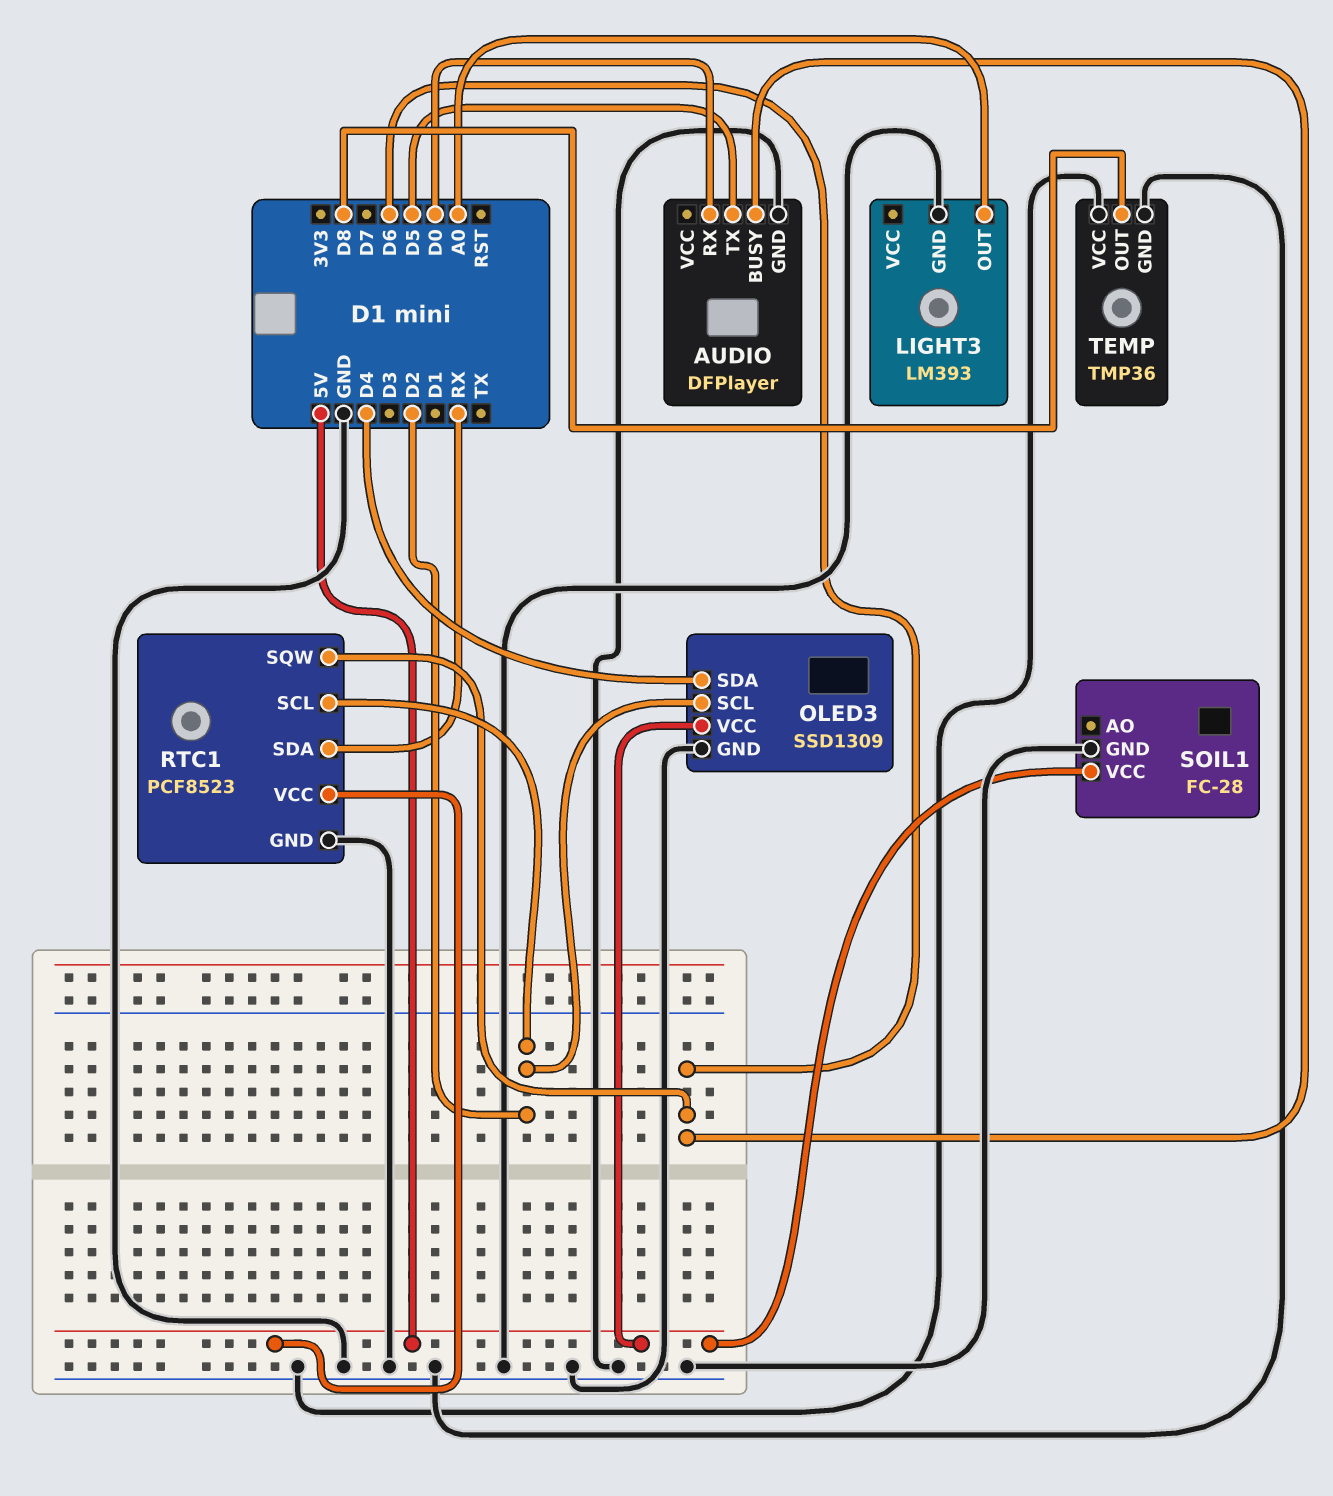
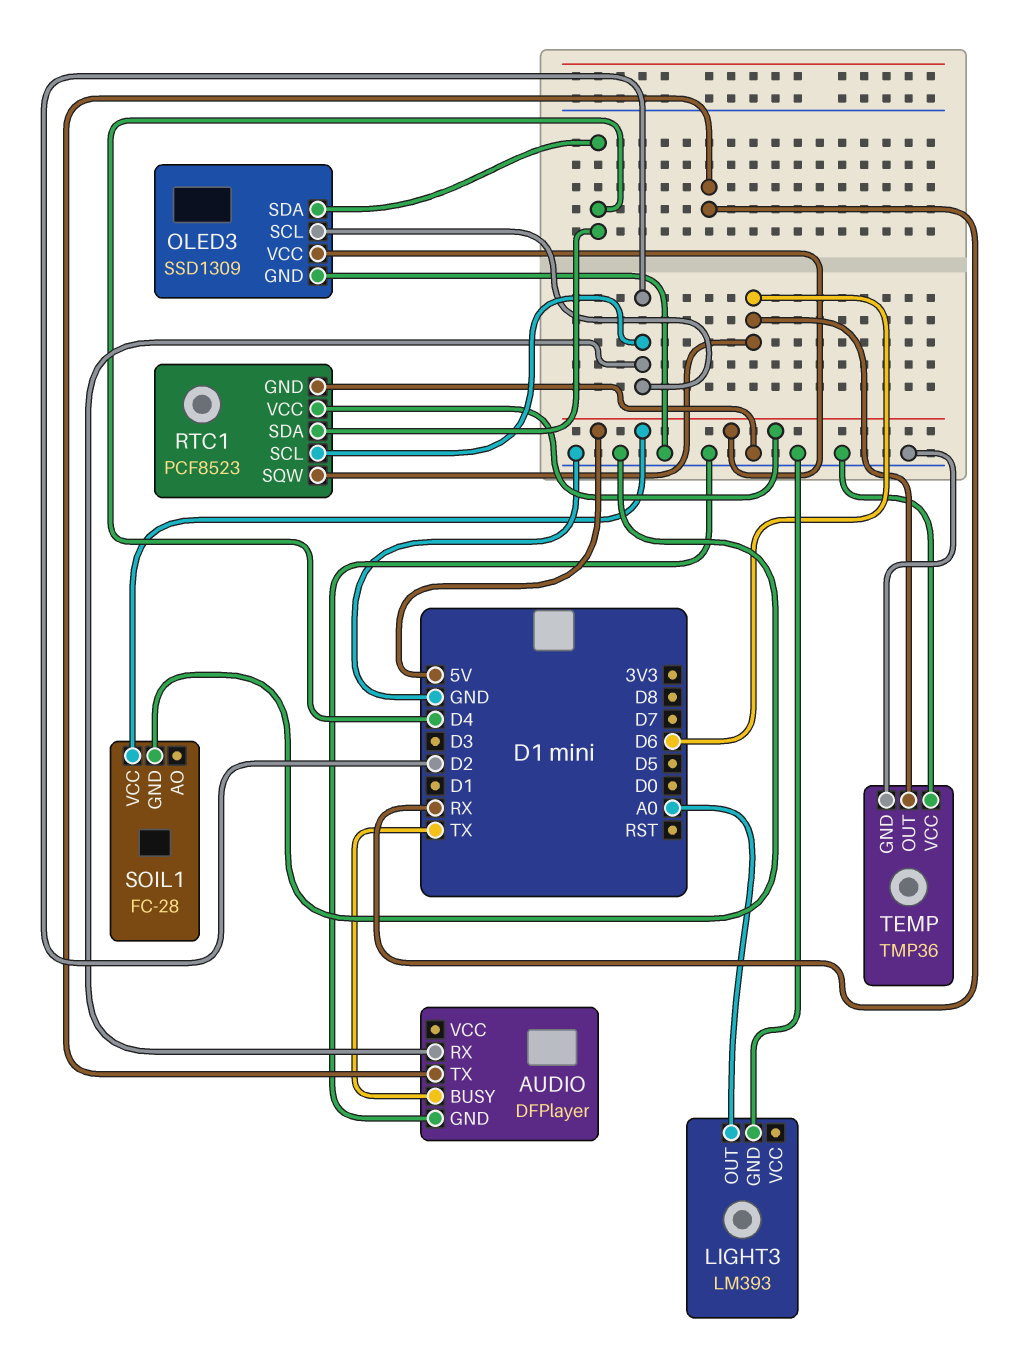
AUDIO pin BUSY: D6 -> TX
AUDIO pin RX: D0 -> D2
AUDIO pin TX: D5 -> RX
RTC1 pin SDA: RX -> D4
TEMP pin OUT: D8 -> D6

